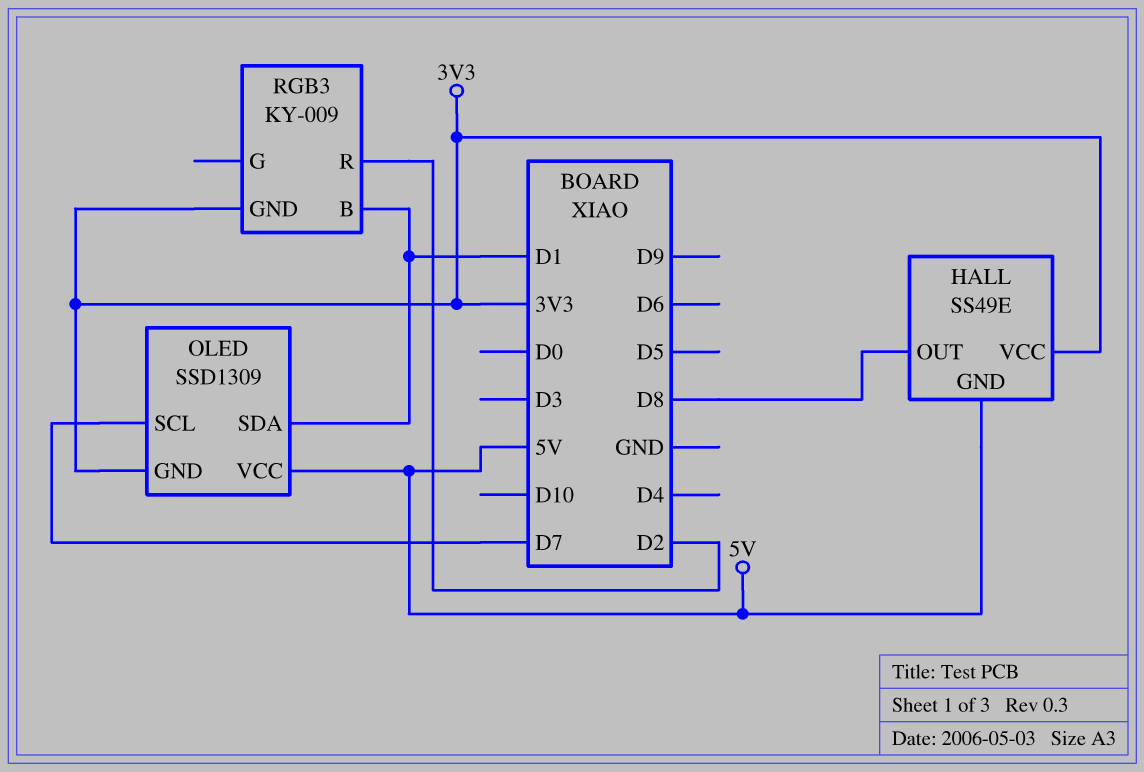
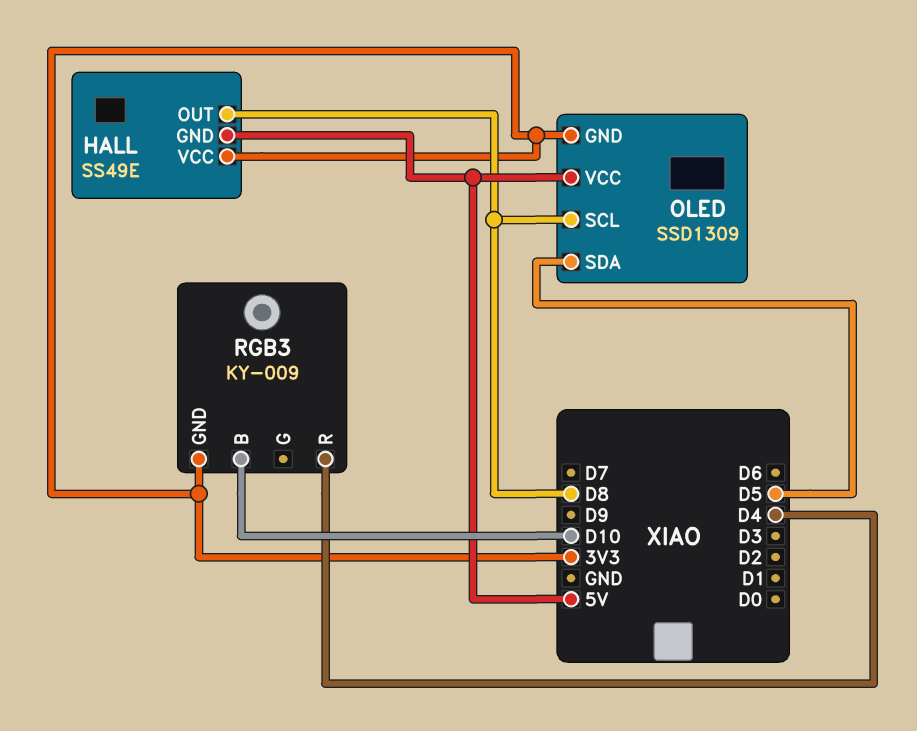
OLED pin SCL: D7 -> D8
OLED pin SDA: D1 -> D5
RGB3 pin B: D1 -> D10
RGB3 pin R: D2 -> D4

